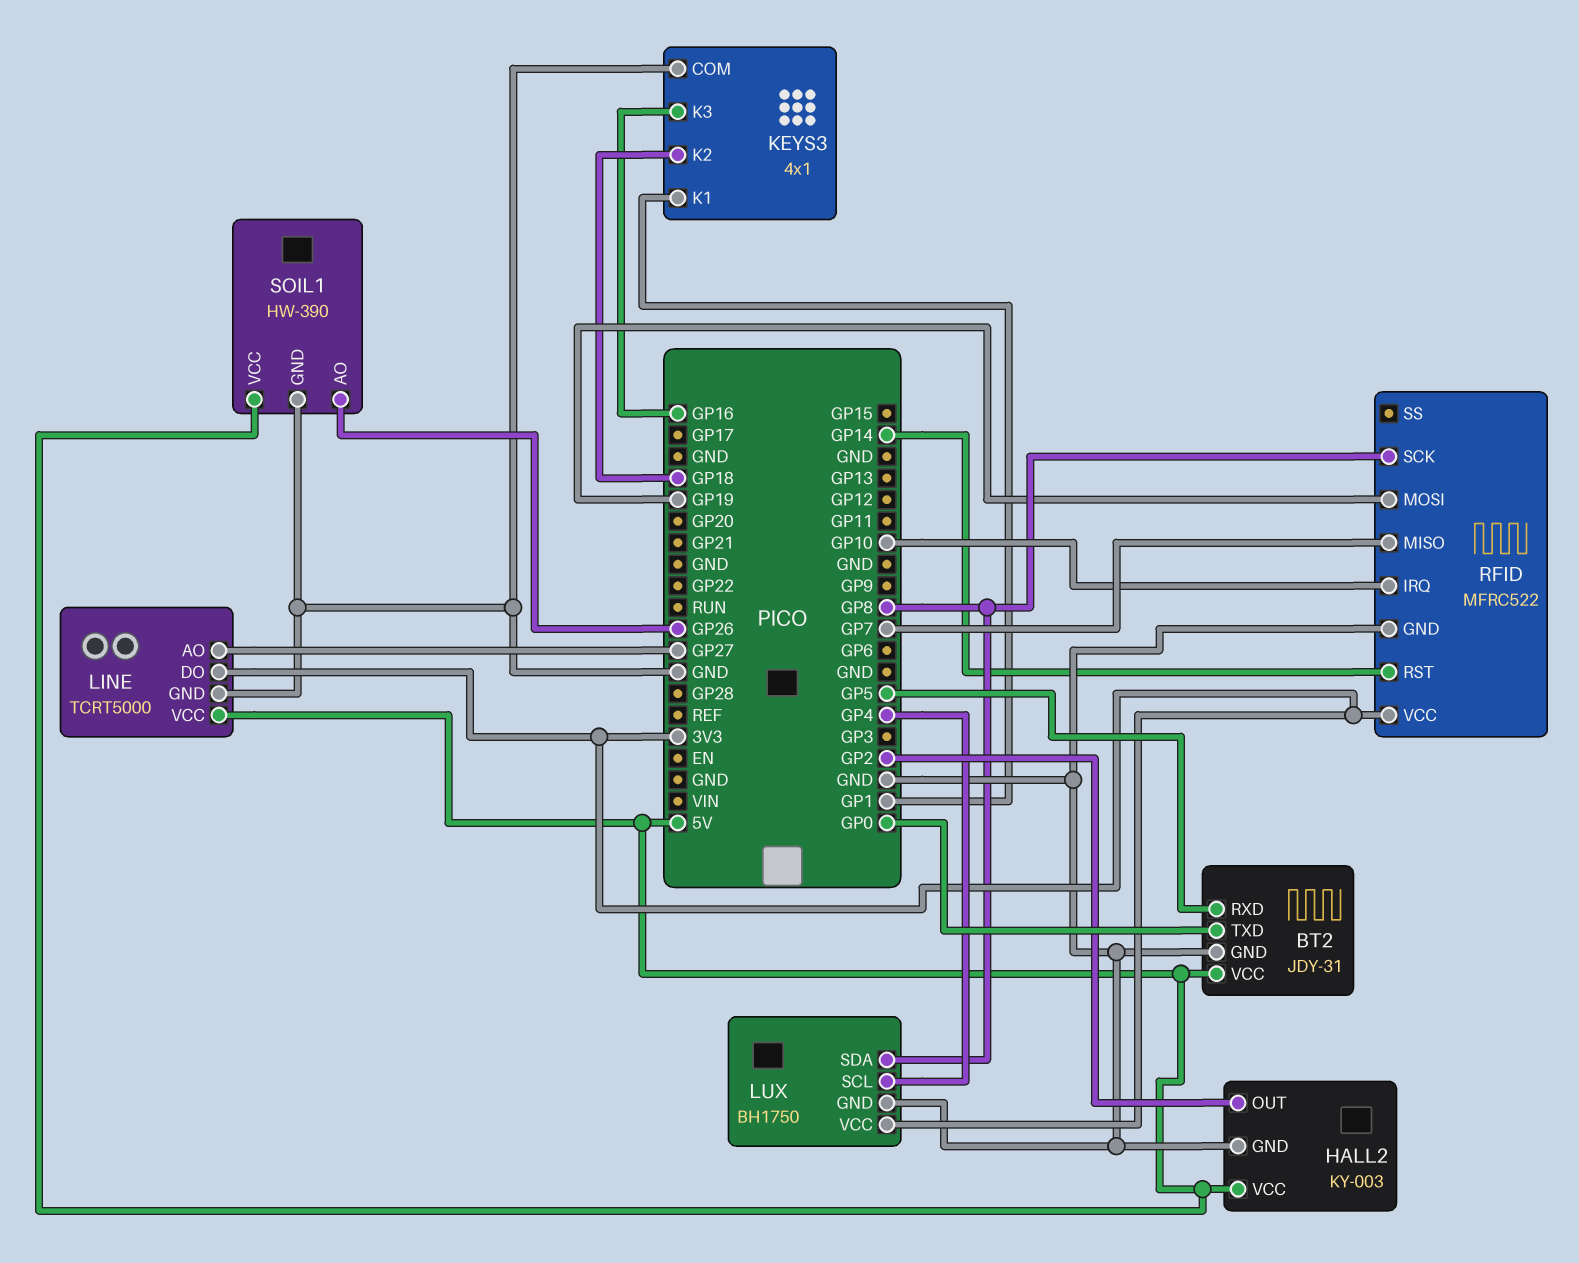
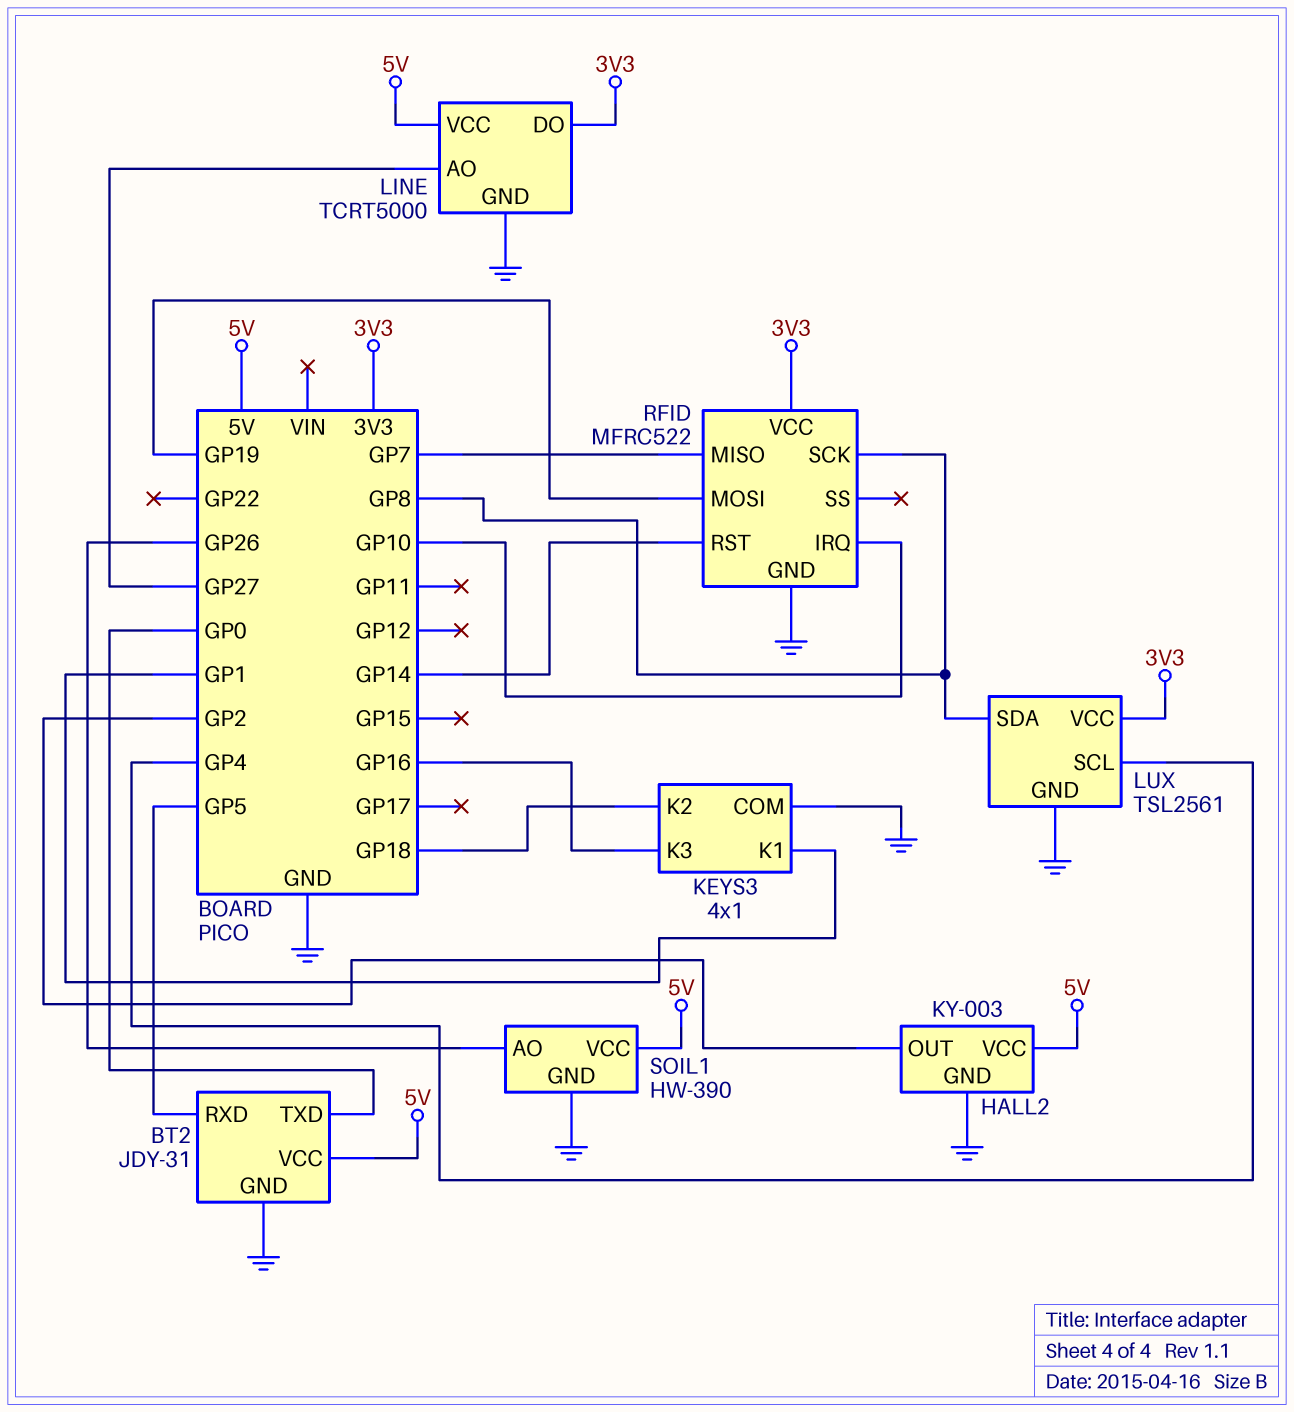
LUX: BH1750 -> TSL2561

